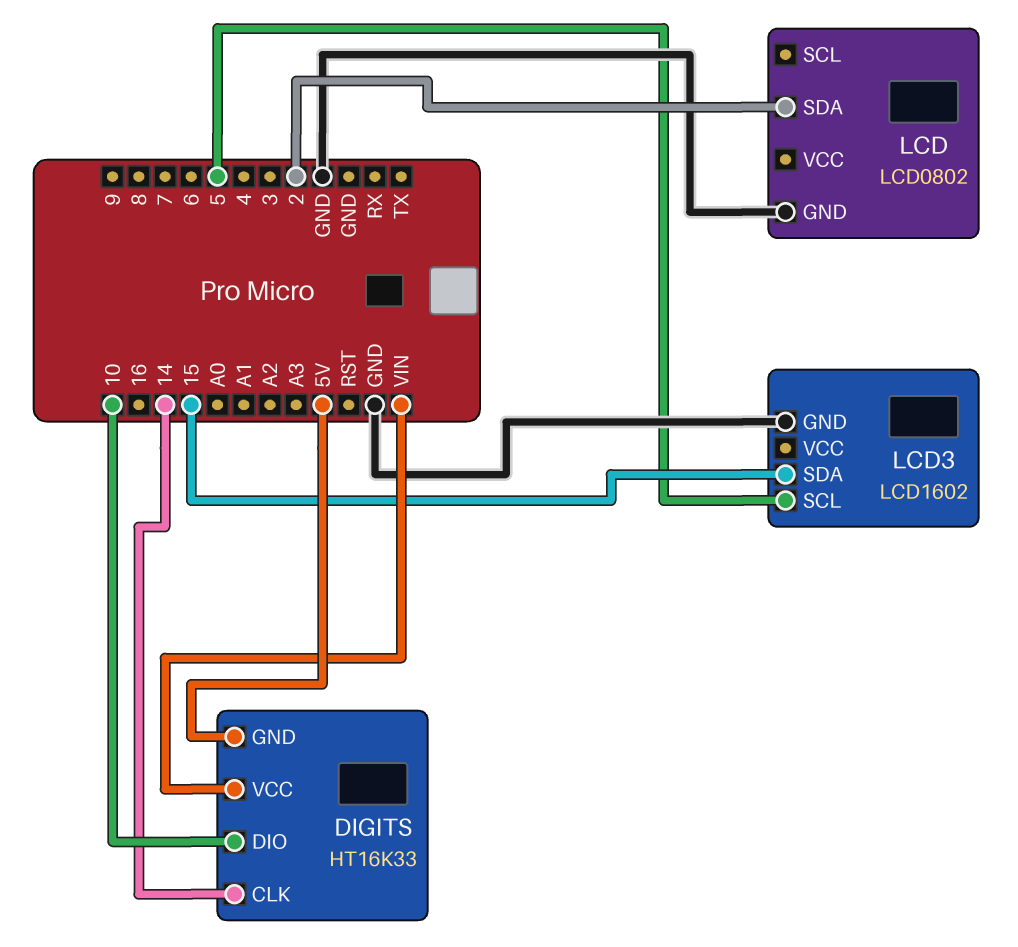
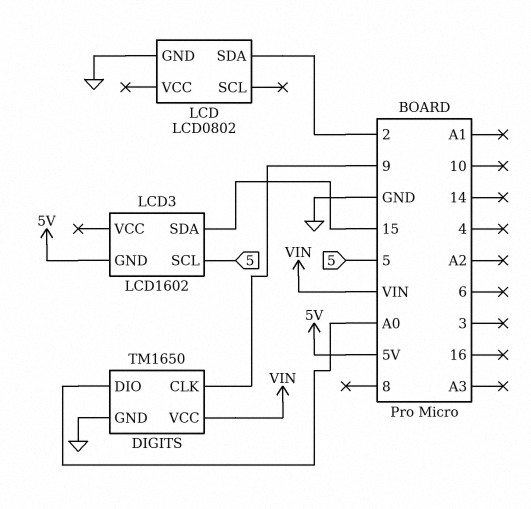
DIGITS: HT16K33 -> TM1650
DIGITS pin CLK: 14 -> 9
DIGITS pin DIO: 10 -> A0
DIGITS pin GND: 5V -> GND
LCD3 pin GND: GND -> 5V

